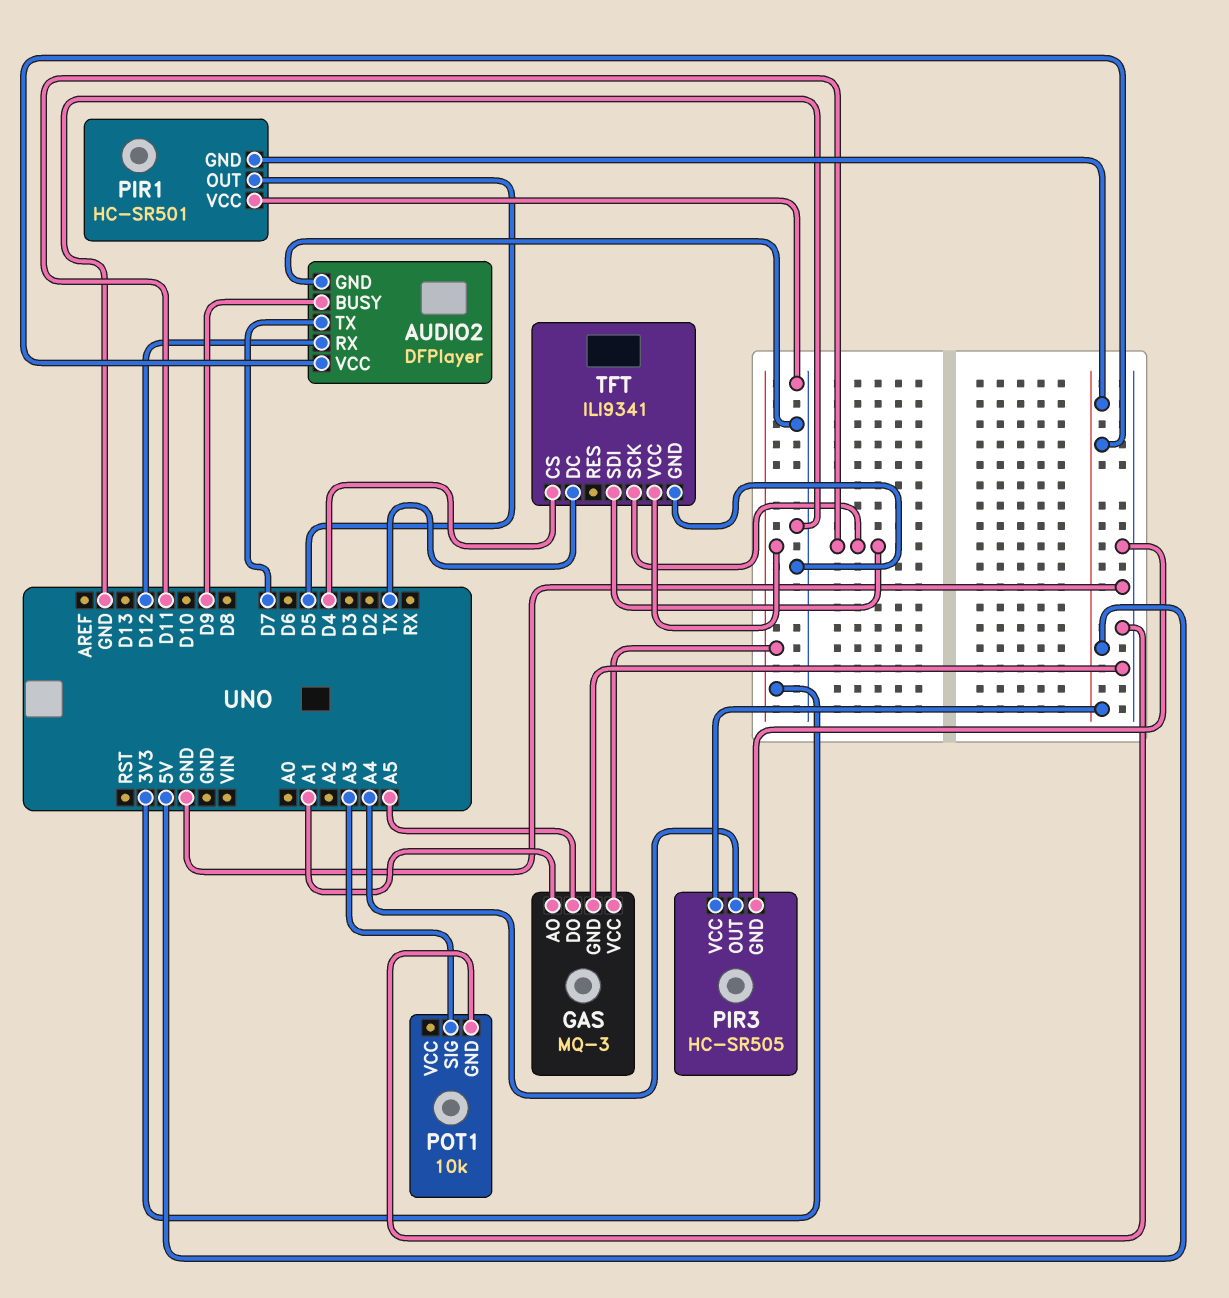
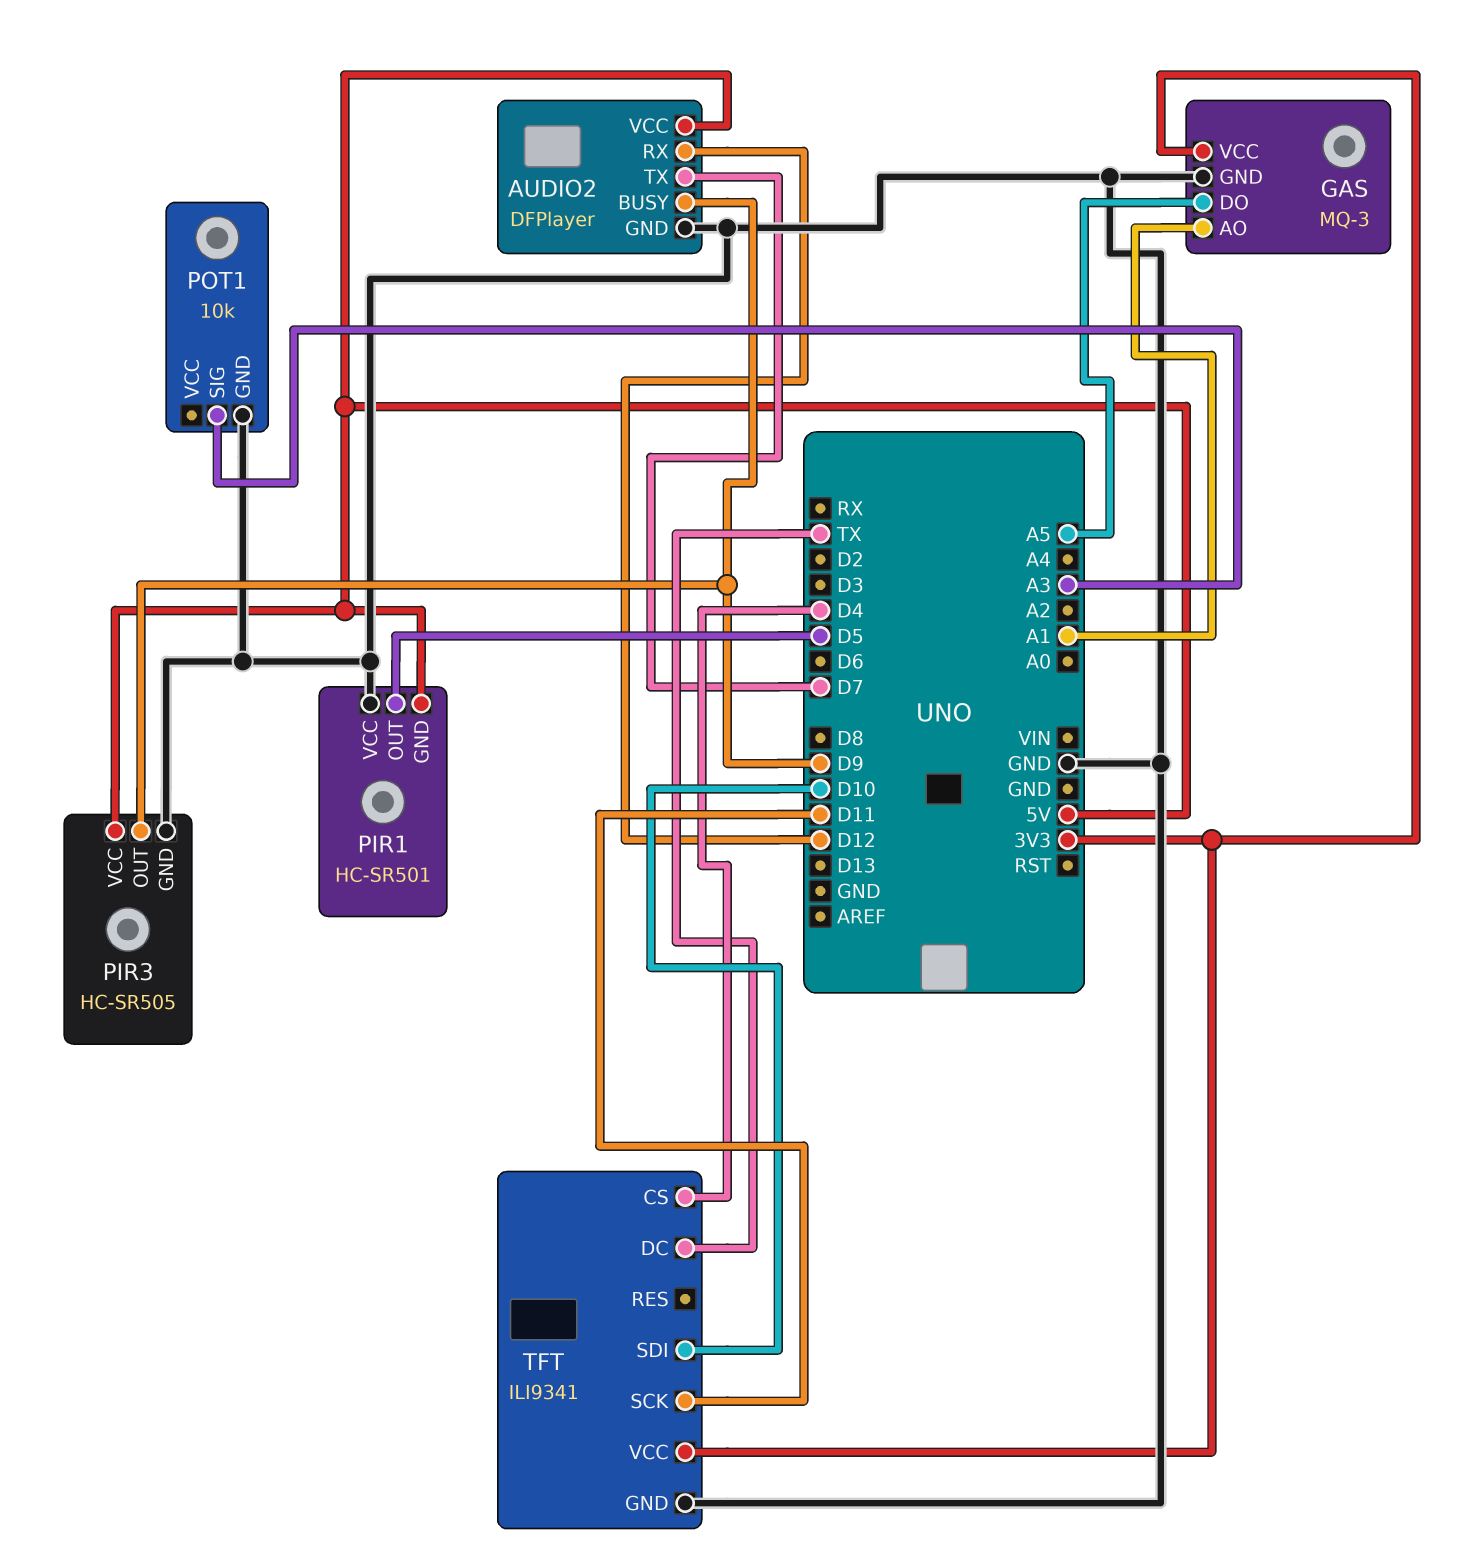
PIR3 pin OUT: A4 -> D9
TFT pin SDI: D11 -> D10

